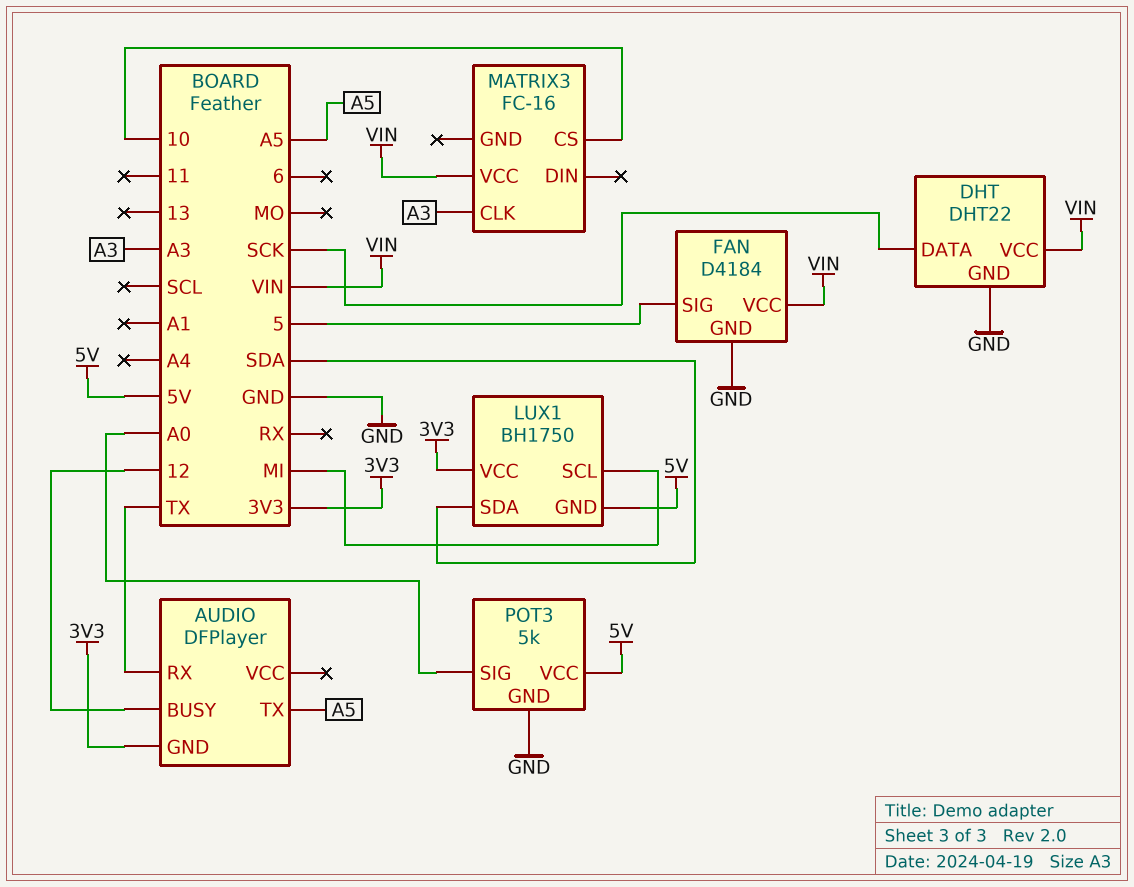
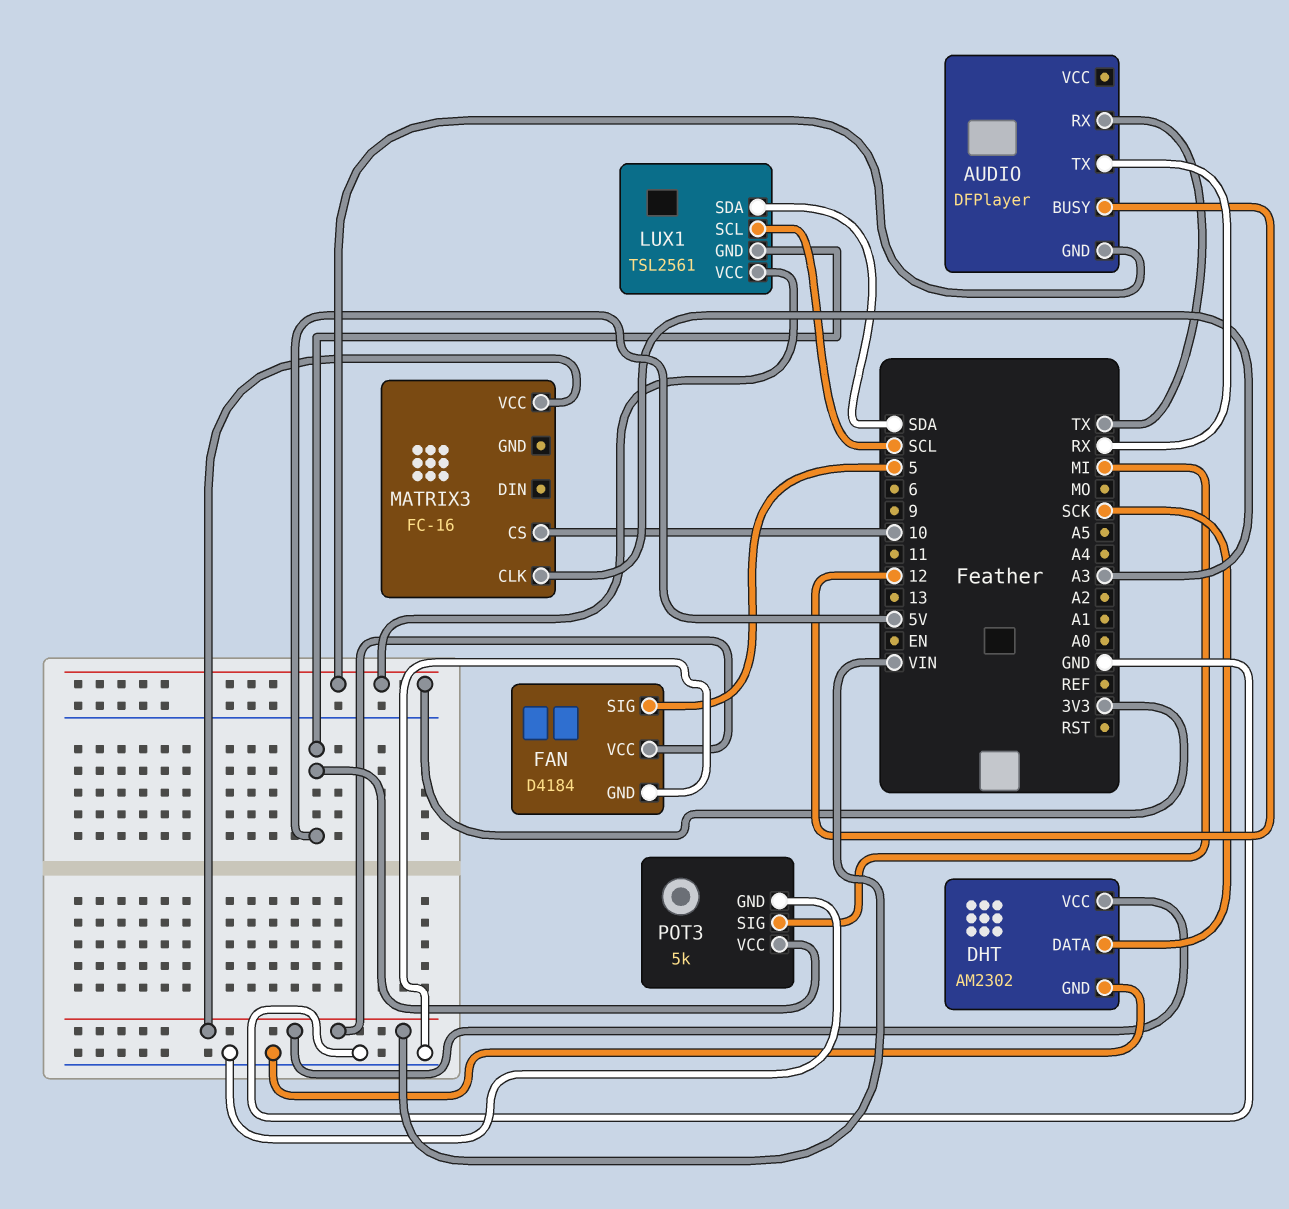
AUDIO pin TX: A5 -> RX
DHT: DHT22 -> AM2302
LUX1: BH1750 -> TSL2561
LUX1 pin SCL: MI -> SCL
POT3 pin SIG: A0 -> MI

